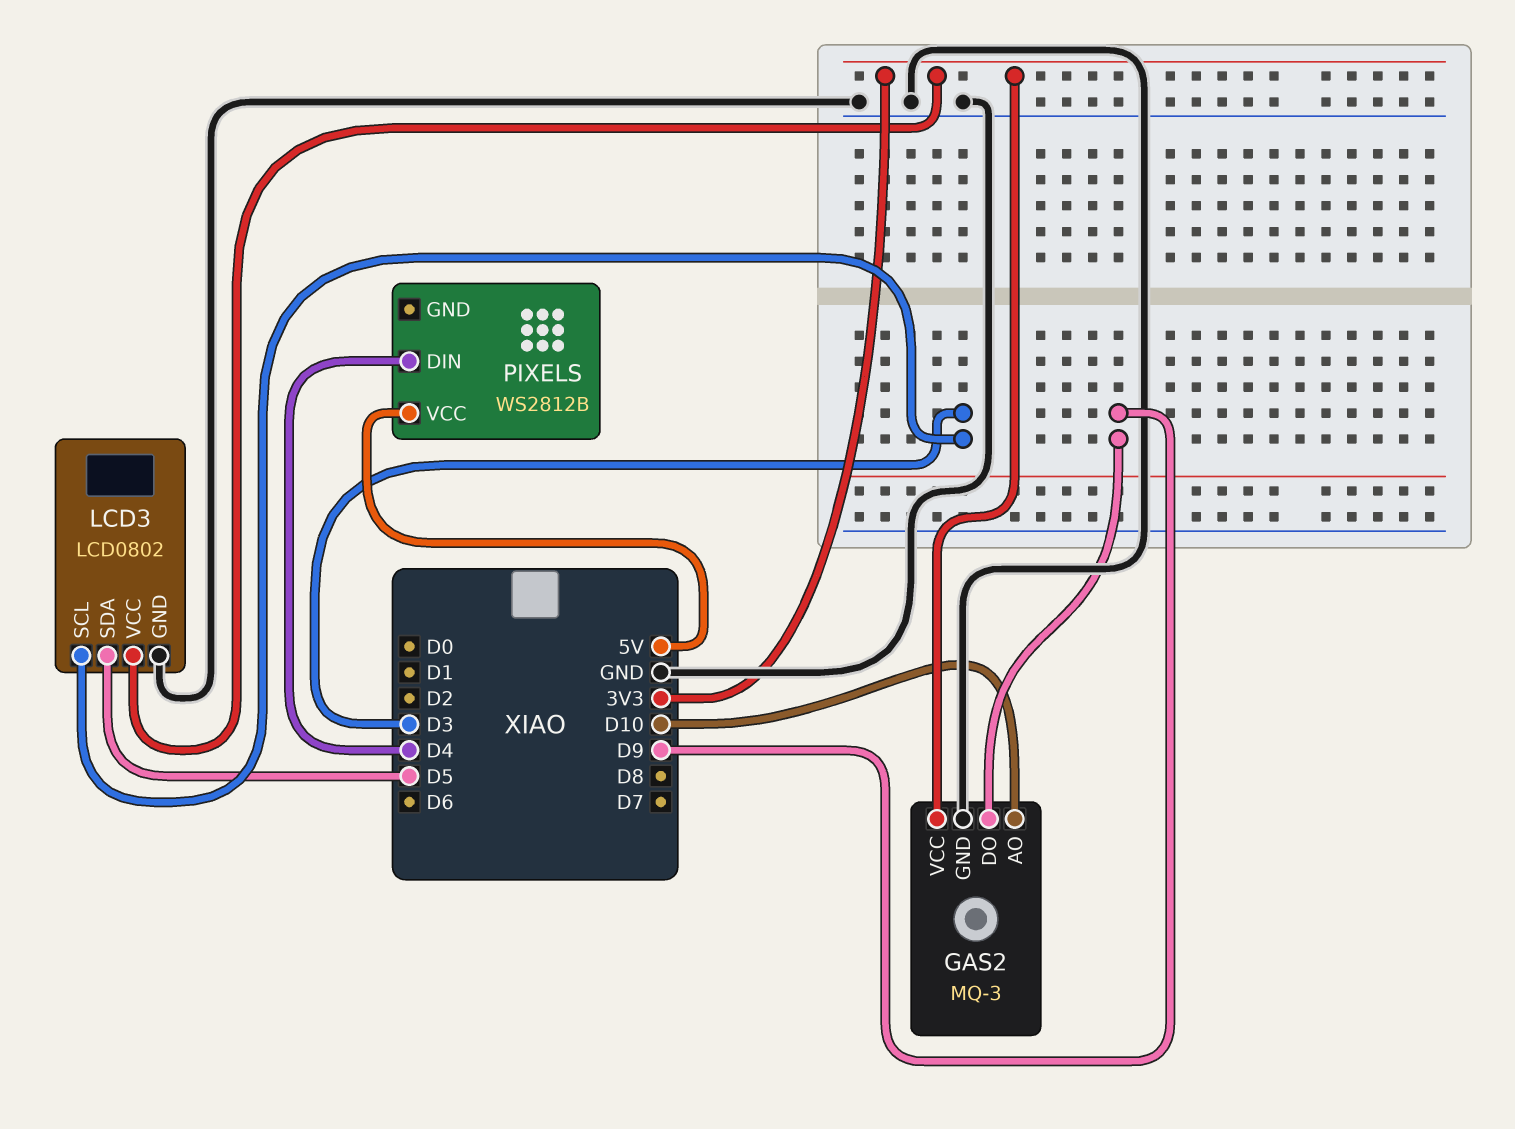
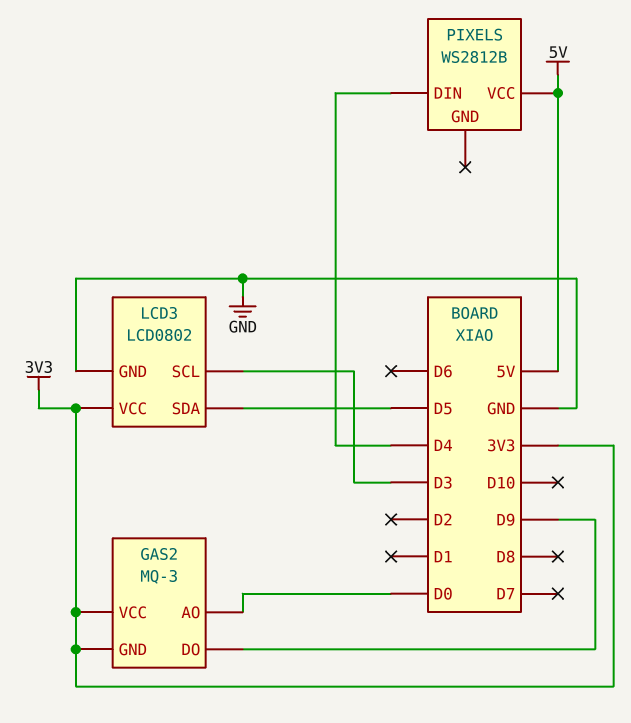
GAS2 pin AO: D10 -> D0
GAS2 pin GND: GND -> 3V3

